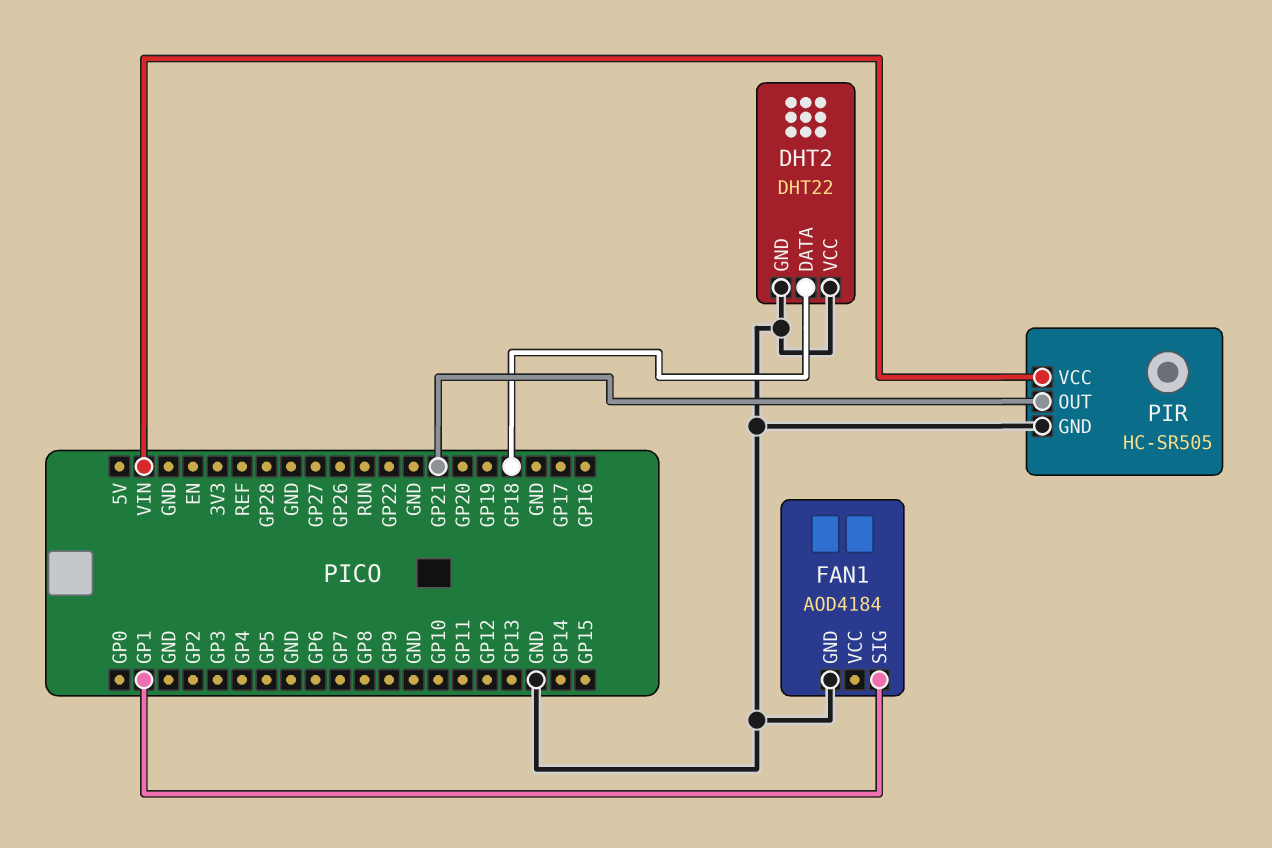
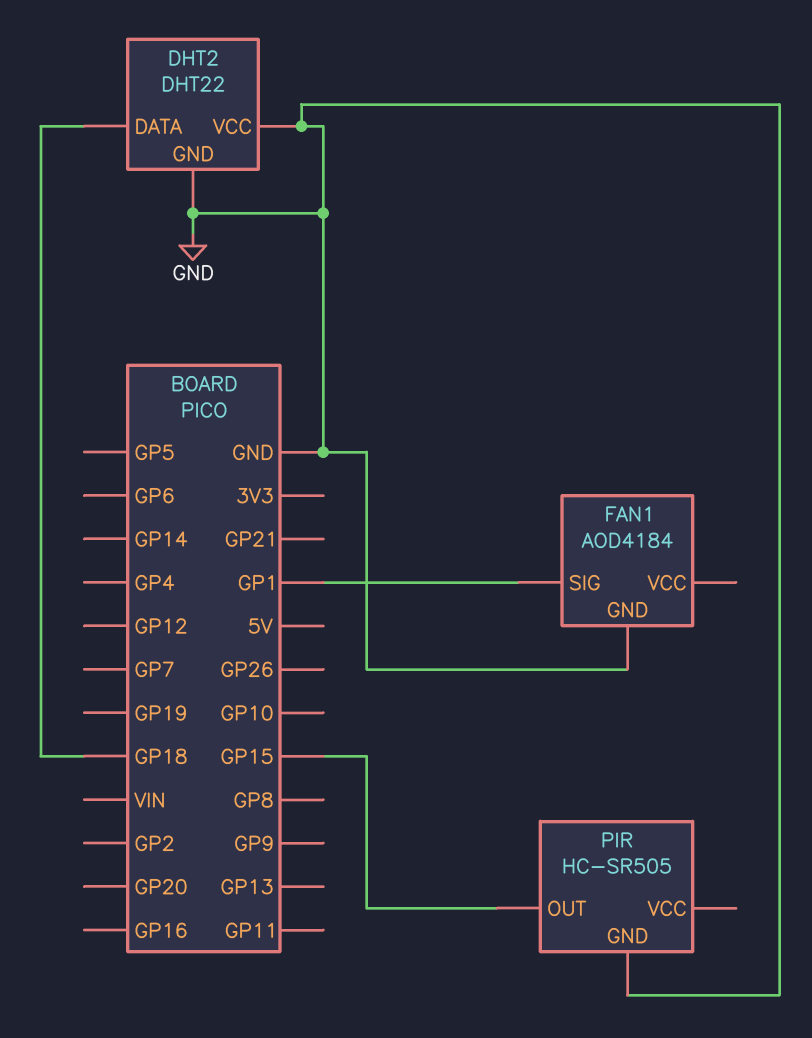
PIR pin OUT: GP21 -> GP15
PIR pin VCC: VIN -> none

